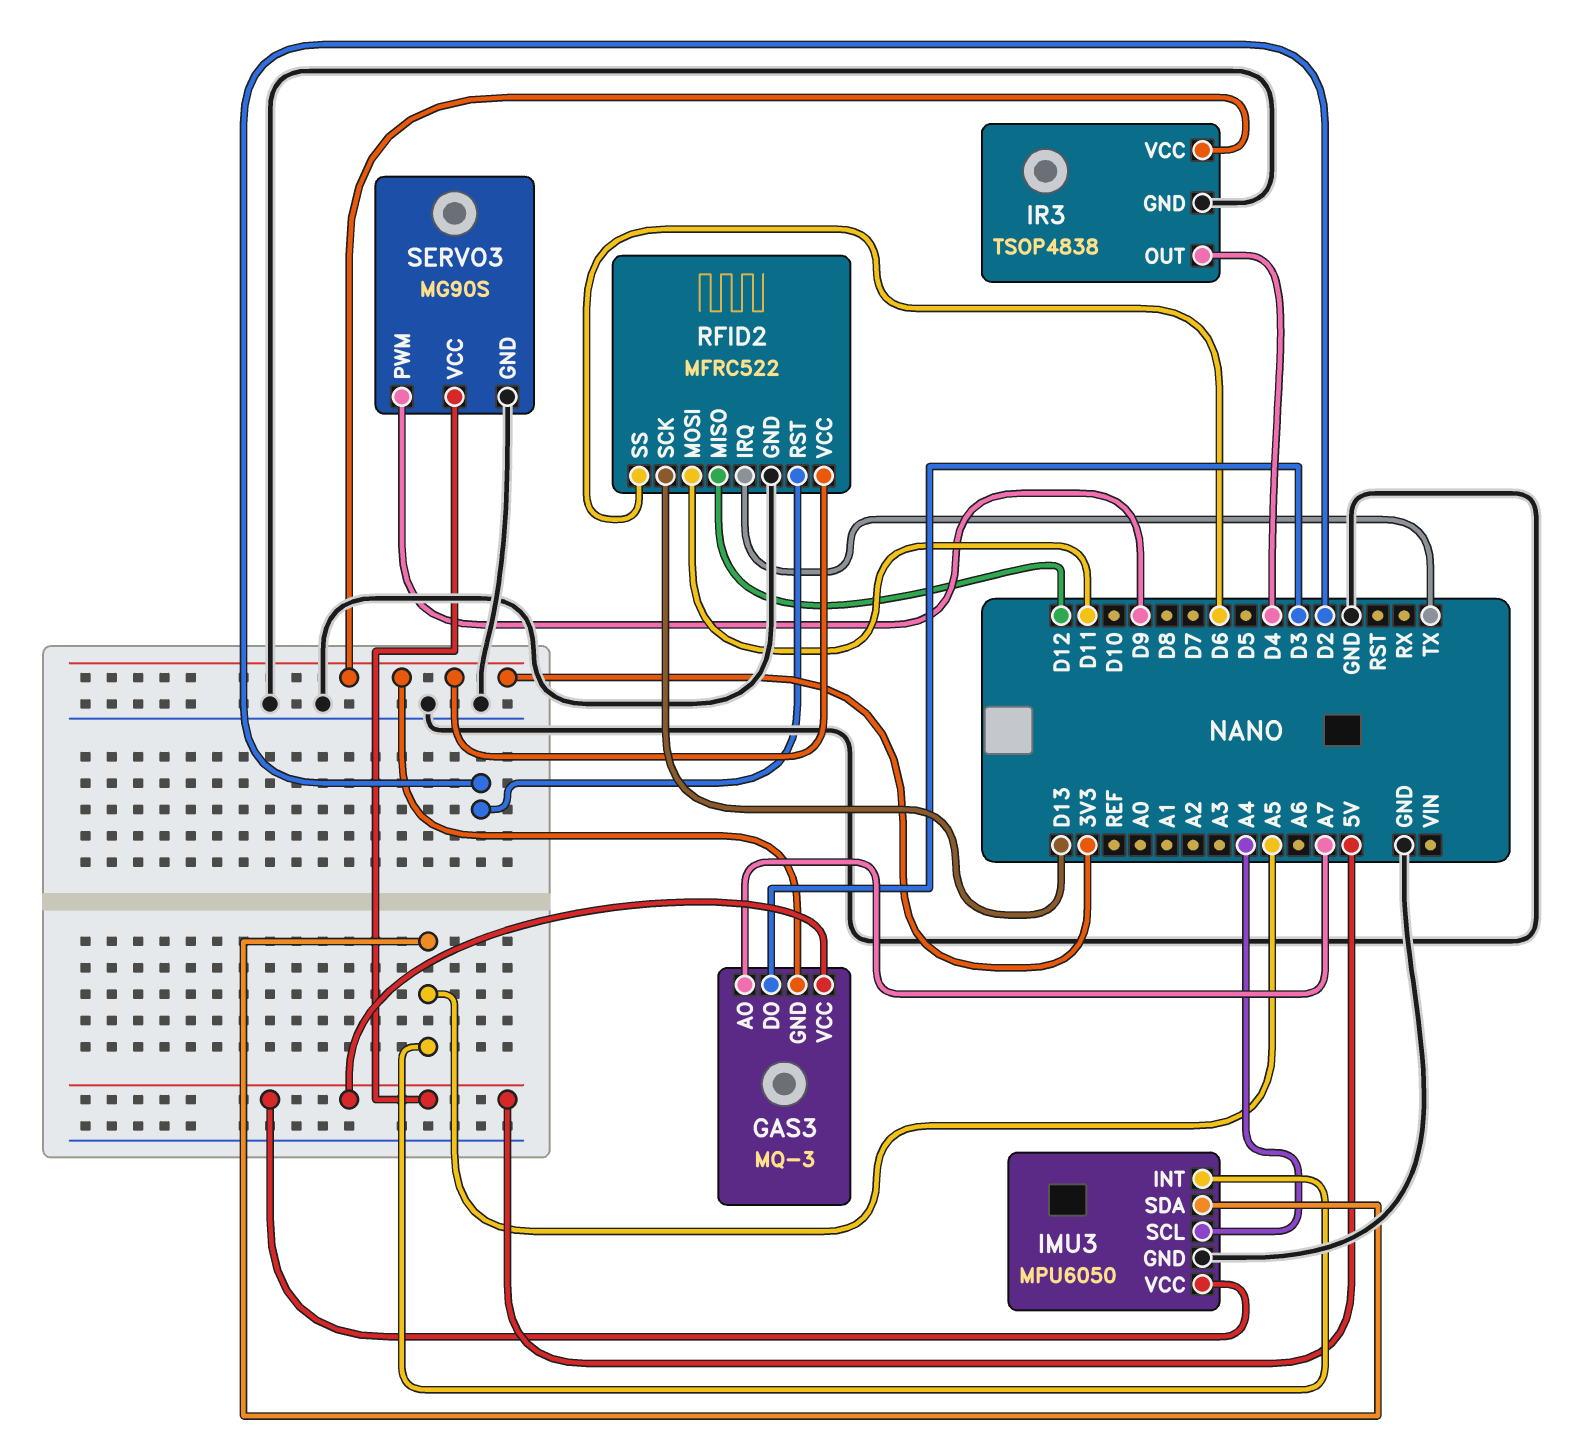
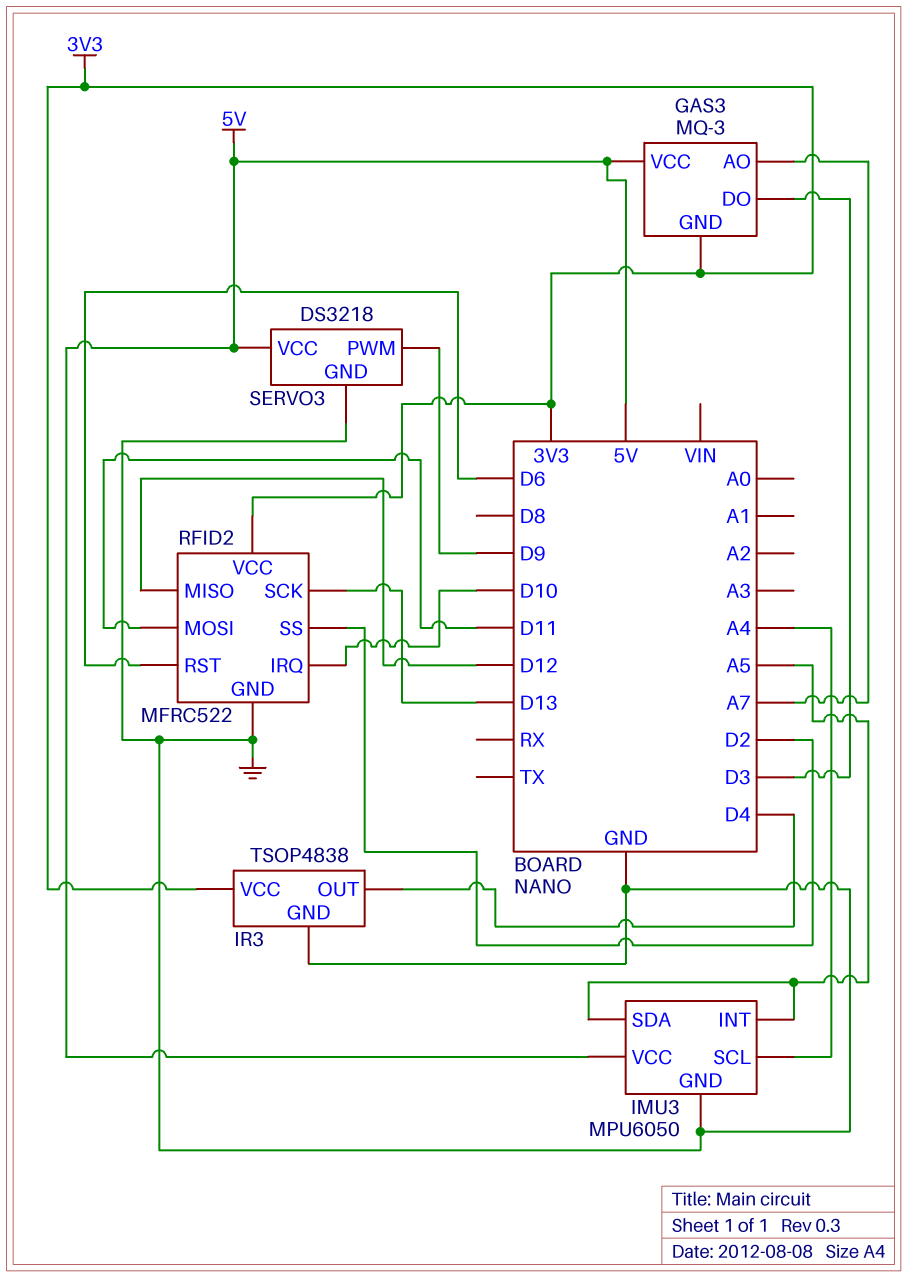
RFID2 pin IRQ: TX -> D10
RFID2 pin RST: D2 -> D6
RFID2 pin SS: D6 -> D2
SERVO3: MG90S -> DS3218

